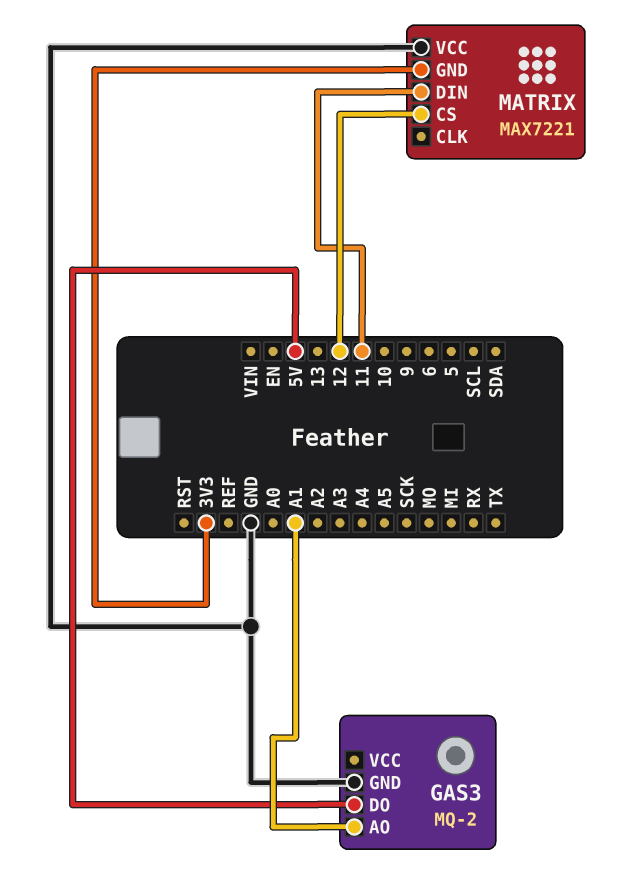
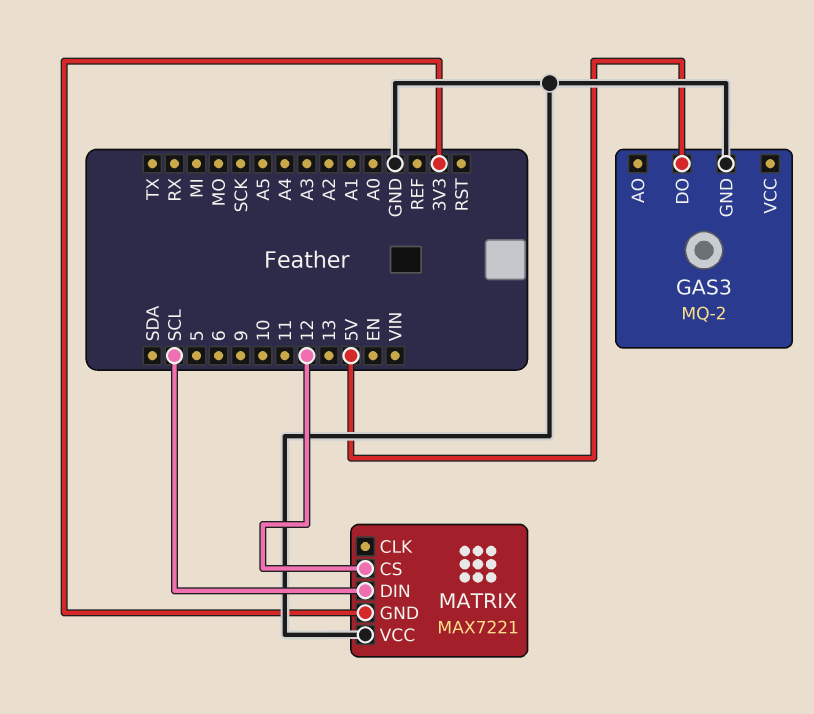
GAS3 pin AO: A1 -> none
MATRIX pin DIN: 11 -> SCL

